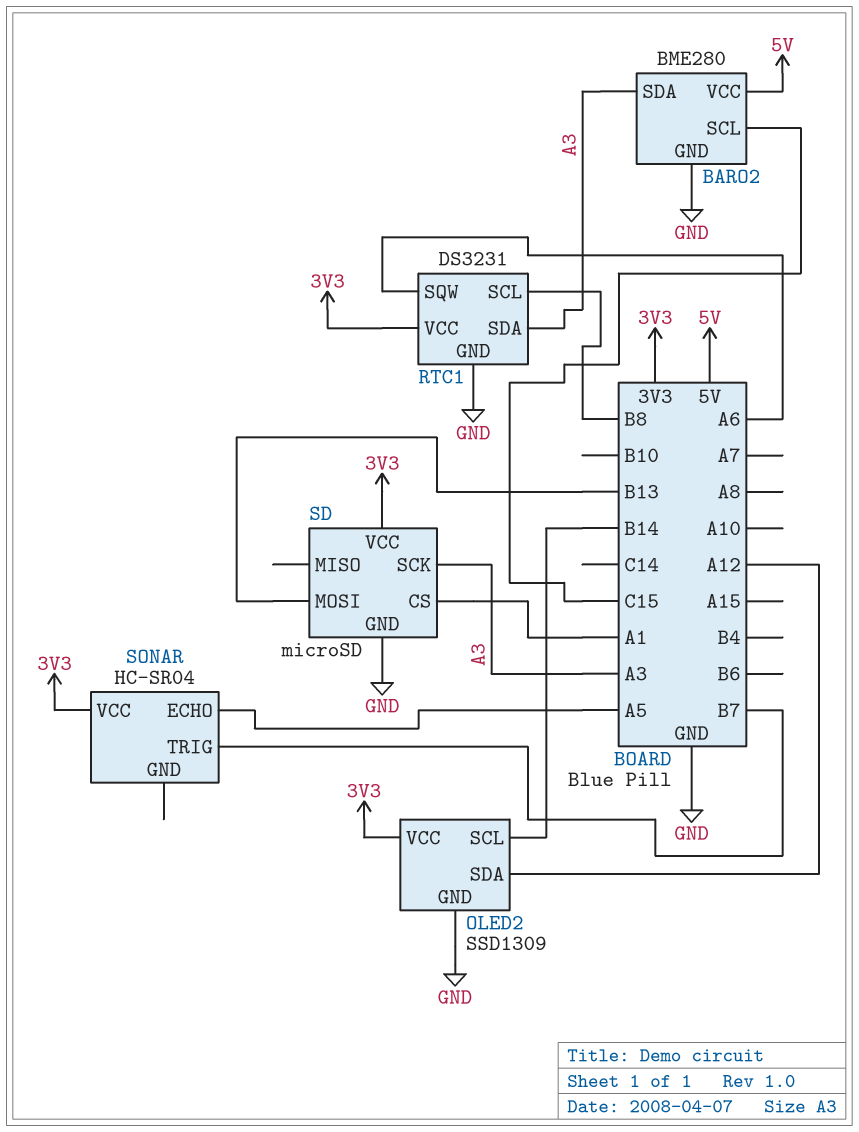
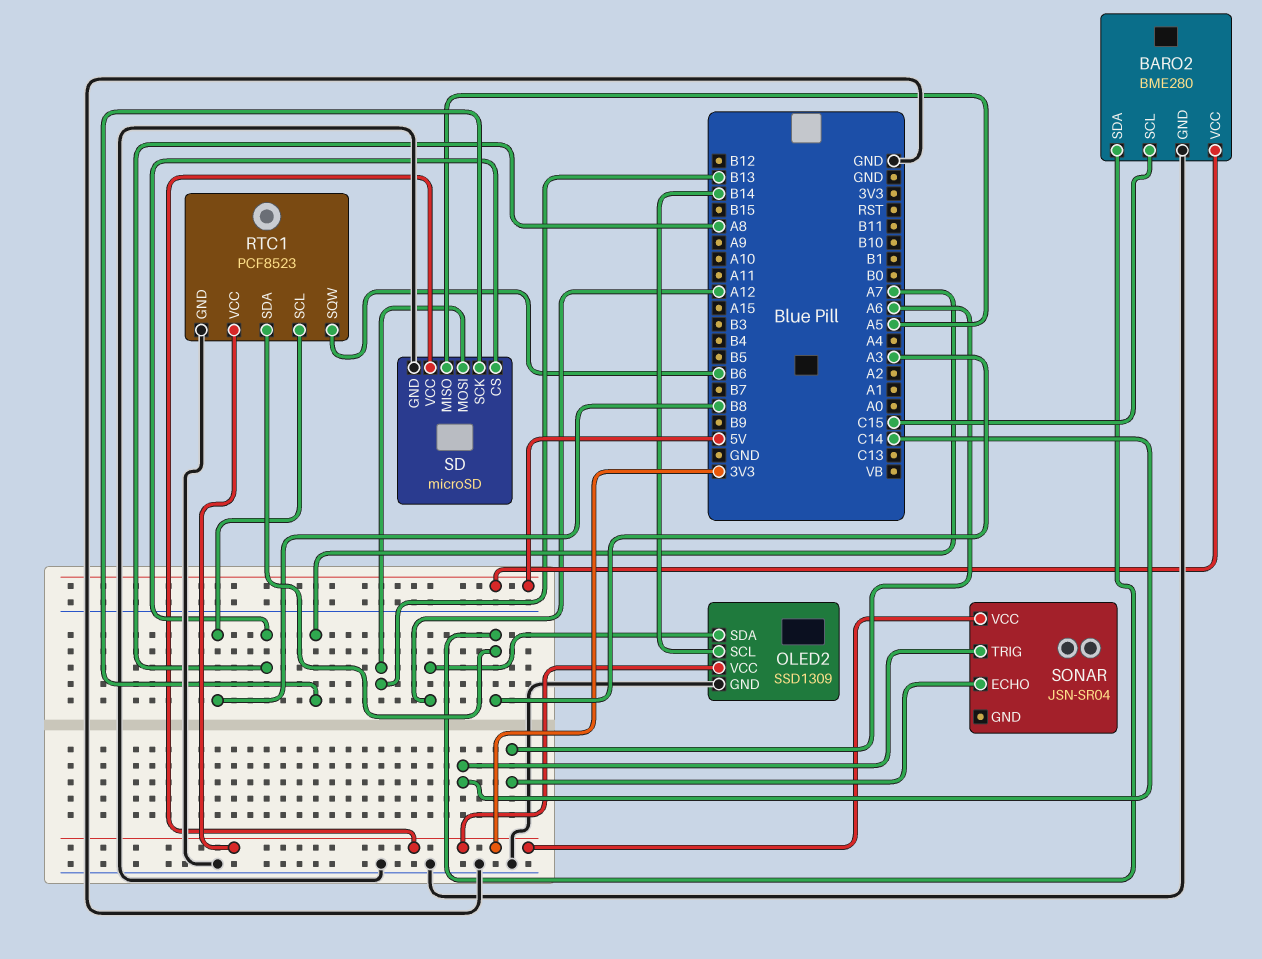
RTC1: DS3231 -> PCF8523
RTC1 pin SQW: A6 -> B6
SD pin CS: A1 -> A8
SD pin MISO: none -> A5
SD pin SCK: A3 -> A7
SONAR: HC-SR04 -> JSN-SR04
SONAR pin ECHO: A5 -> A6
SONAR pin TRIG: B7 -> C14

